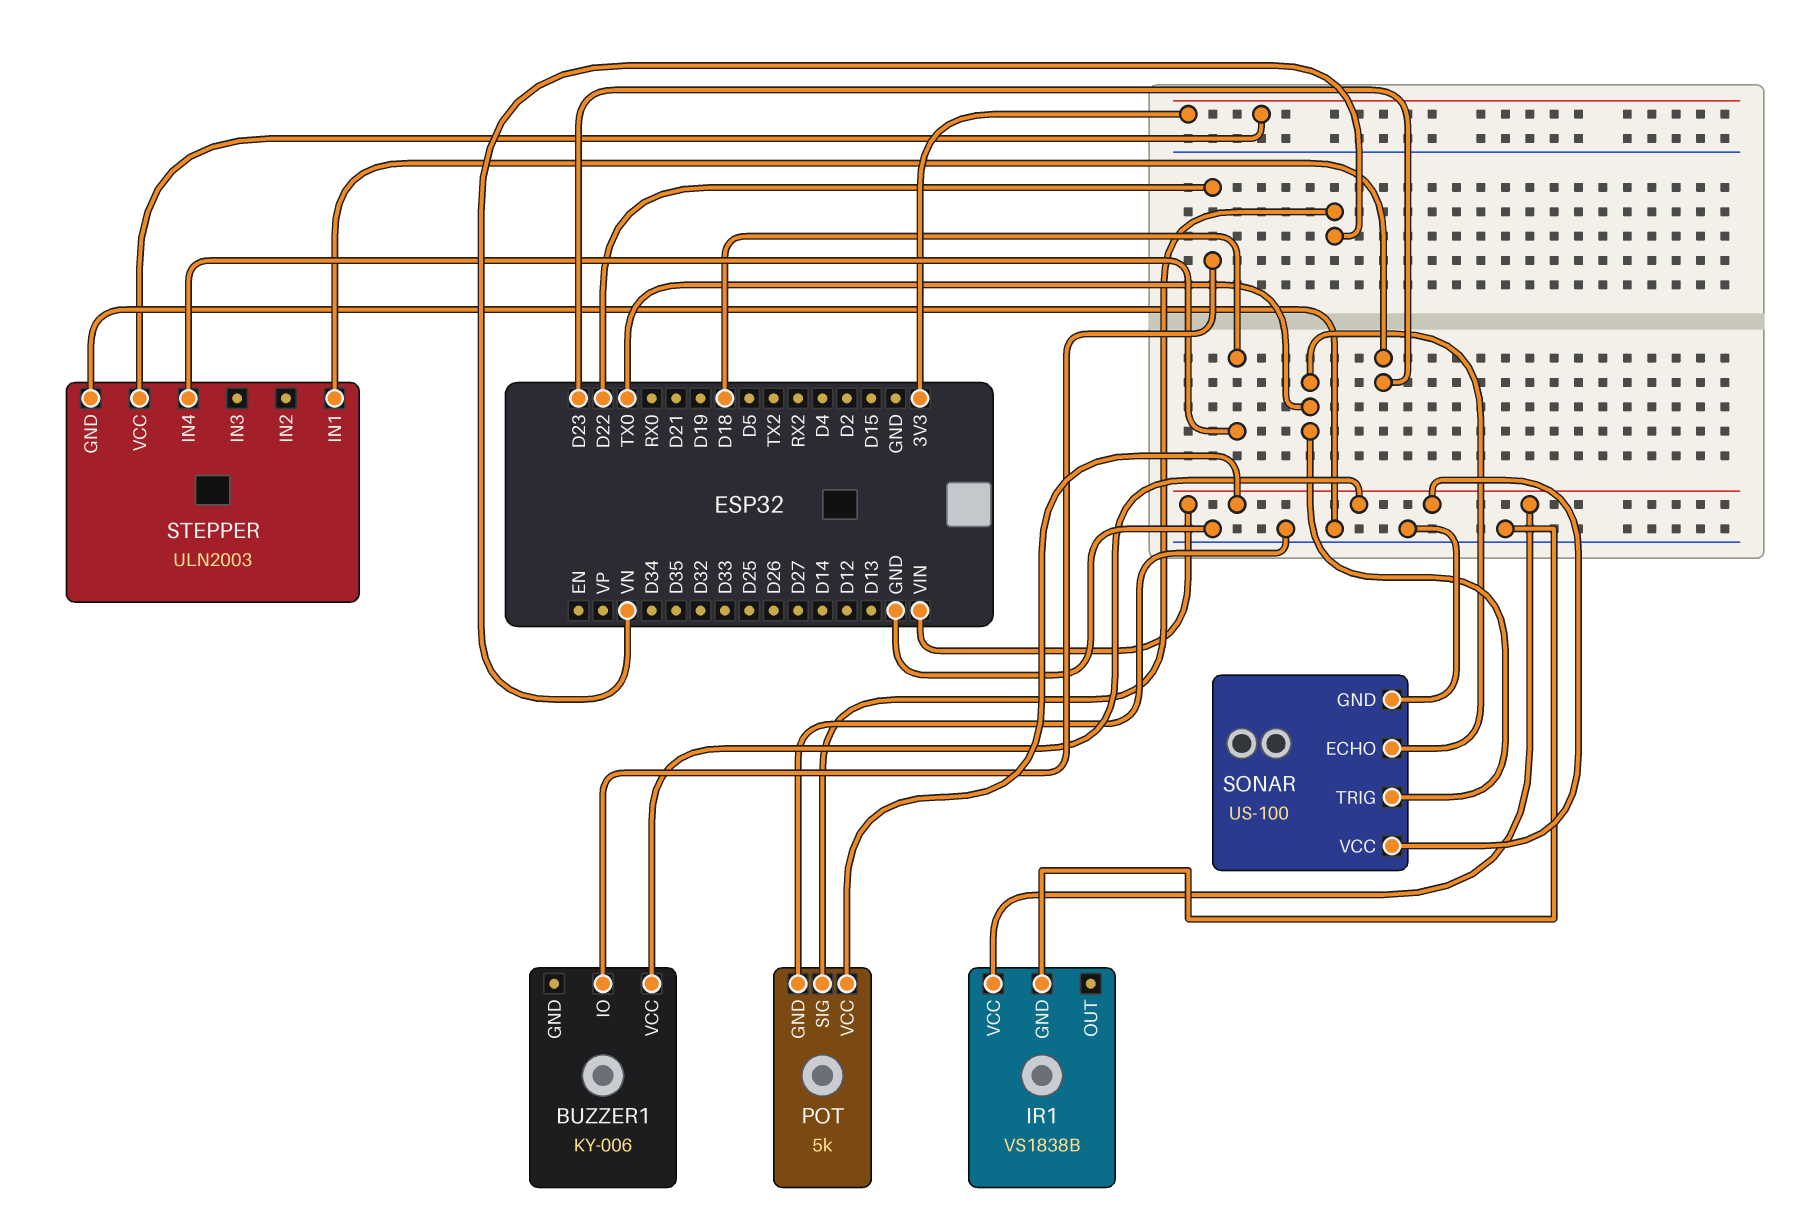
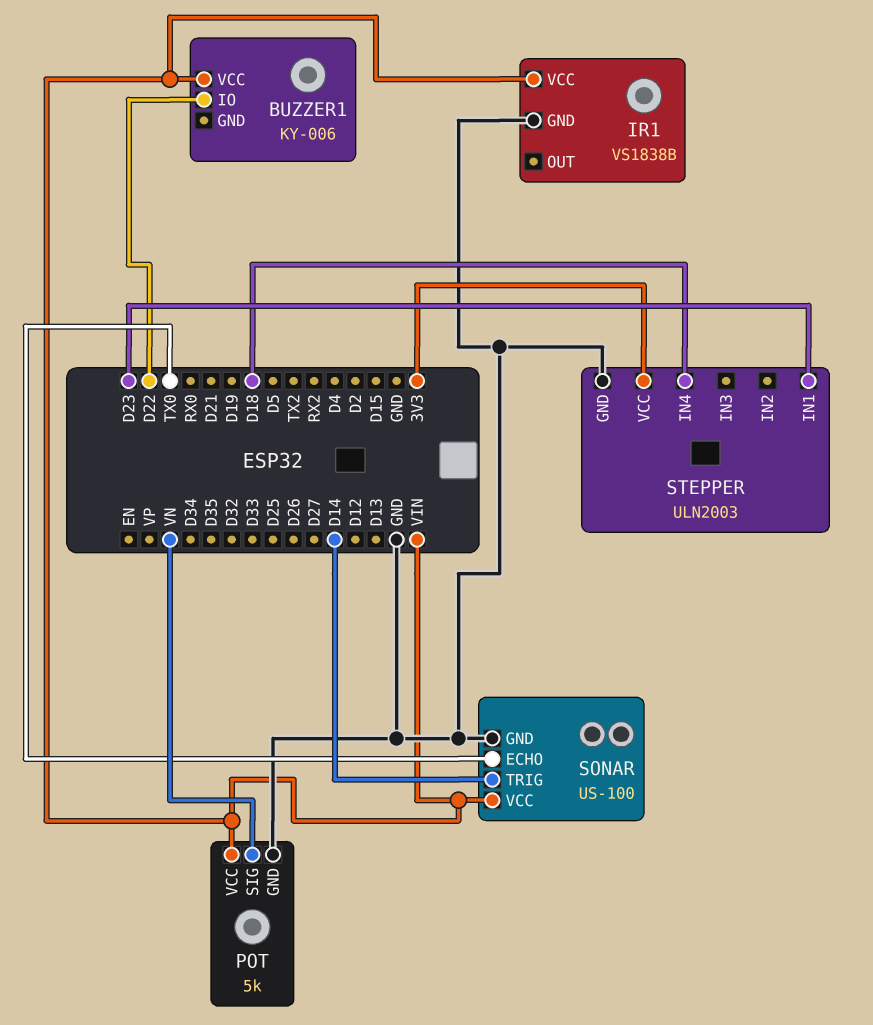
SONAR pin TRIG: TX0 -> D14

